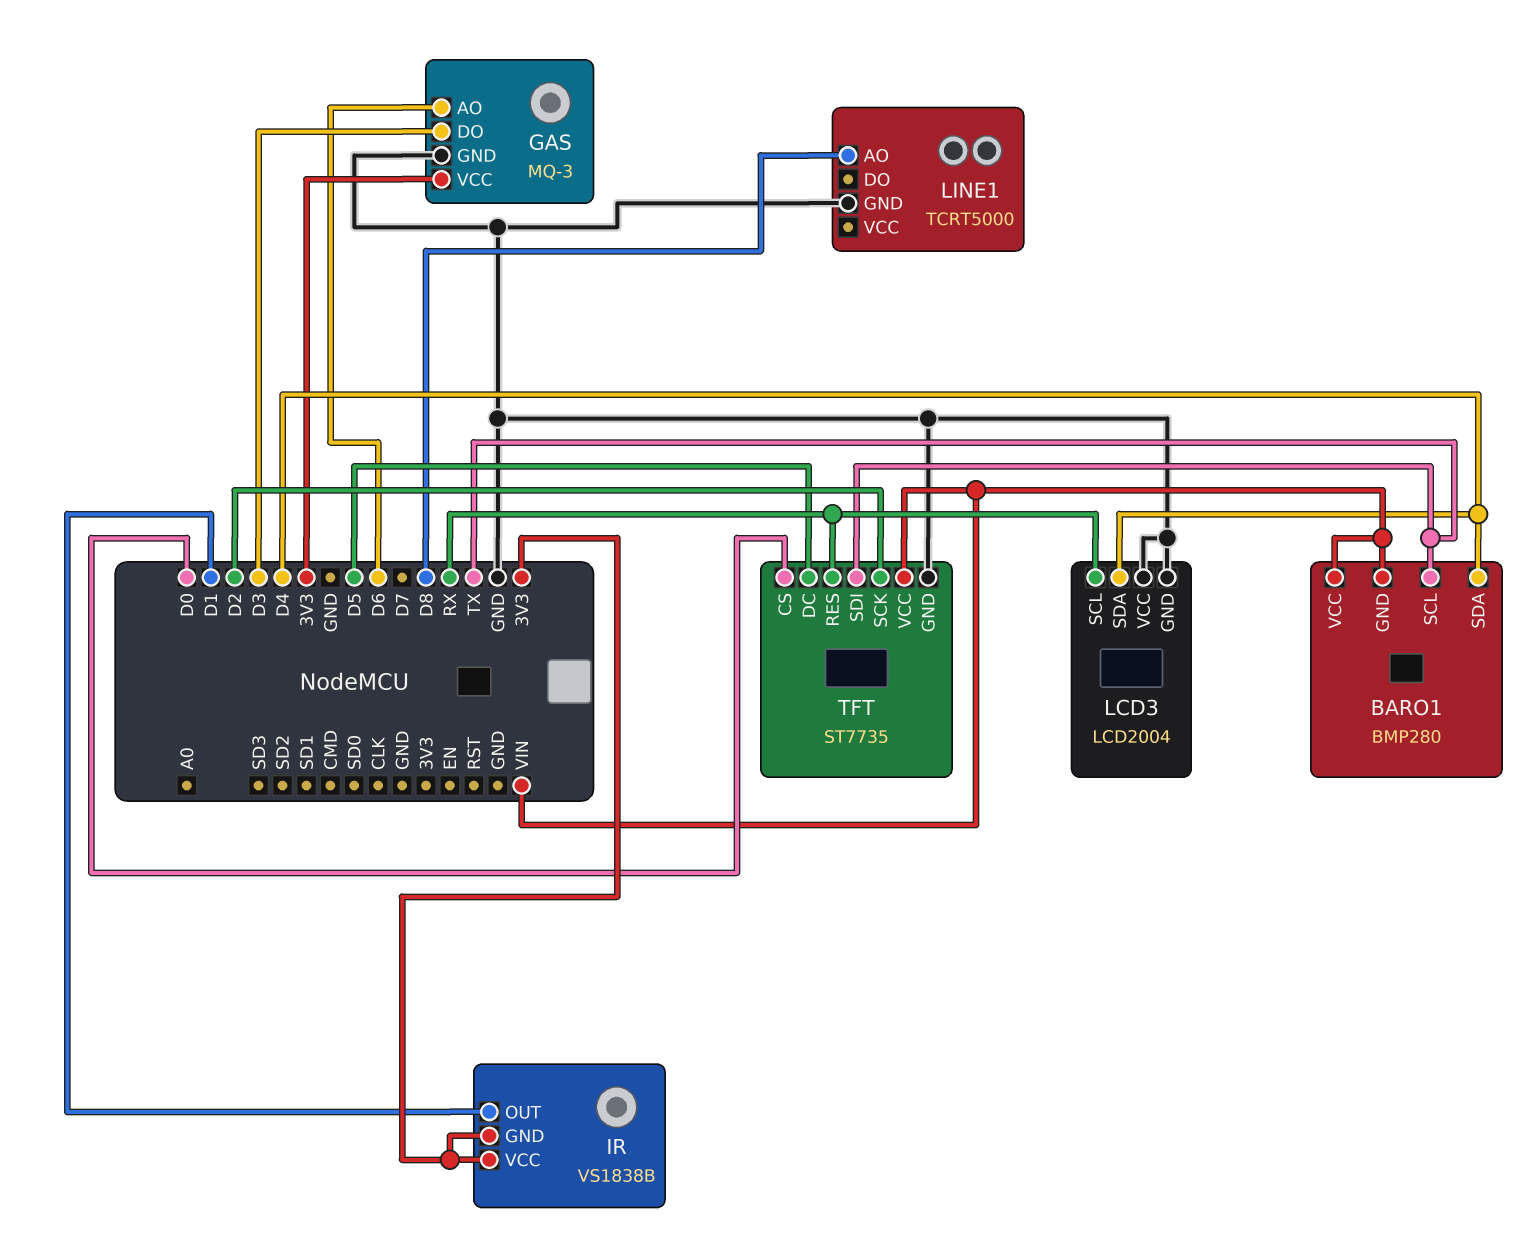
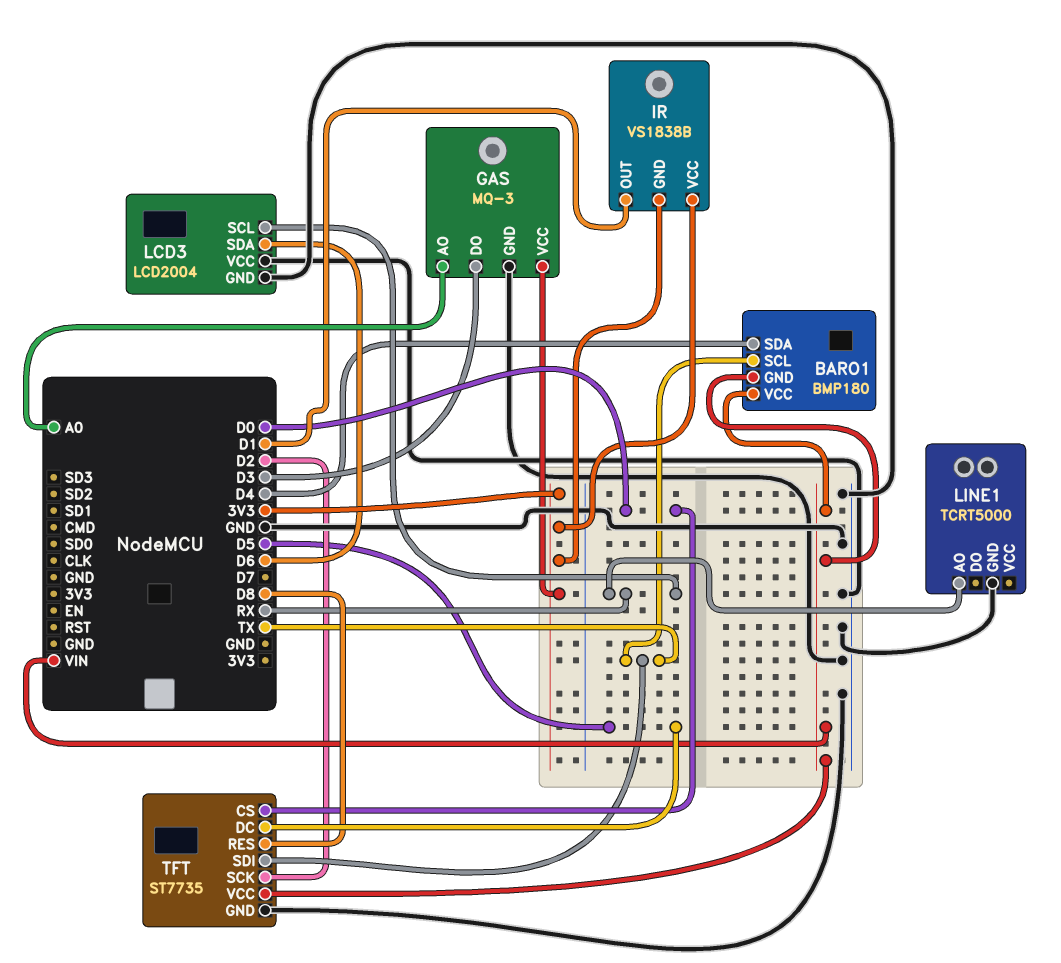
BARO1: BMP280 -> BMP180
GAS pin AO: D6 -> A0
LCD3 pin SDA: D4 -> D6
LINE1 pin AO: D8 -> RX
TFT pin RES: RX -> D8

